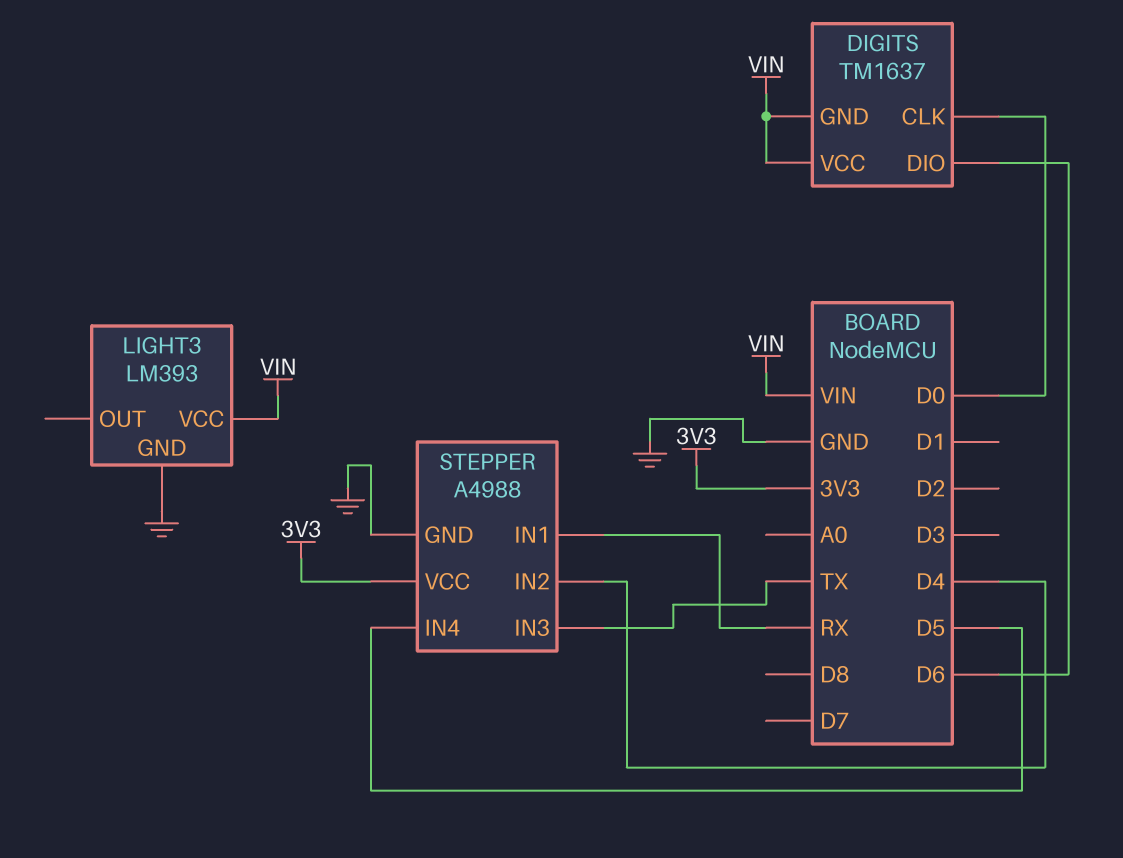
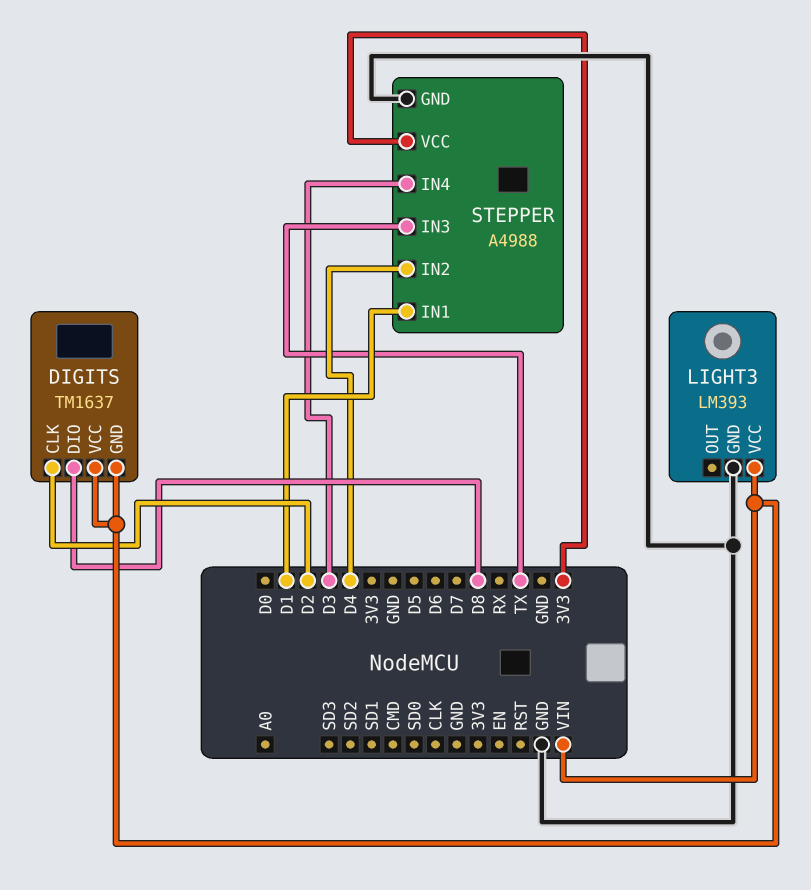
DIGITS pin CLK: D0 -> D2
DIGITS pin DIO: D6 -> D8
STEPPER pin IN1: RX -> D1
STEPPER pin IN4: D5 -> D3

